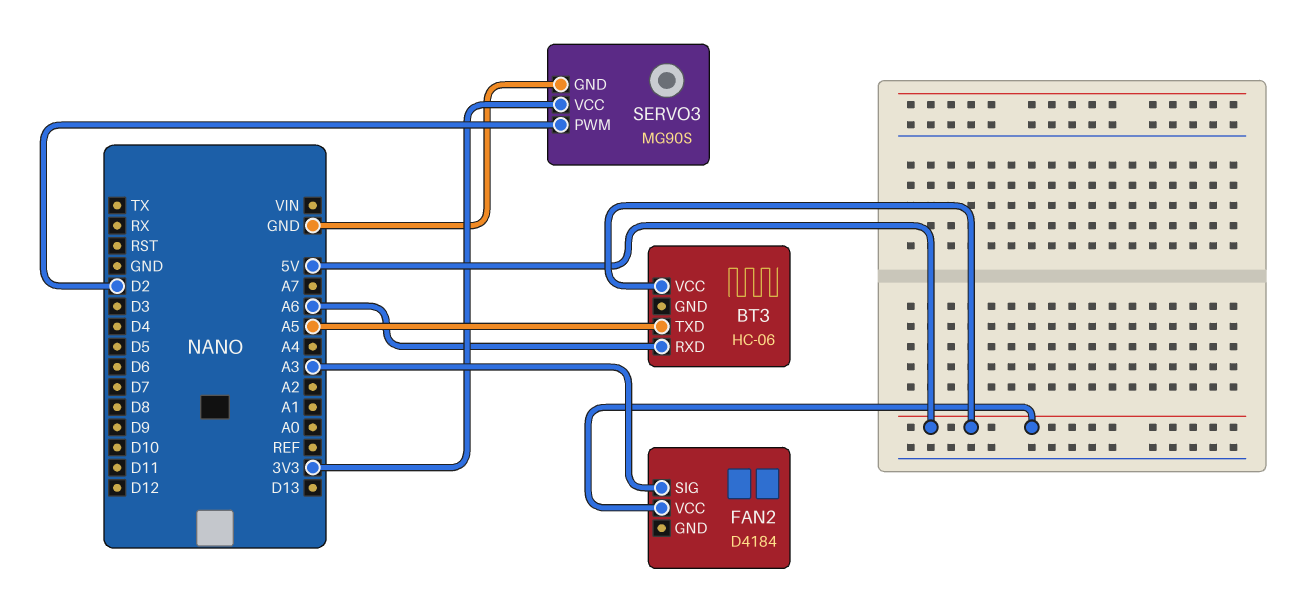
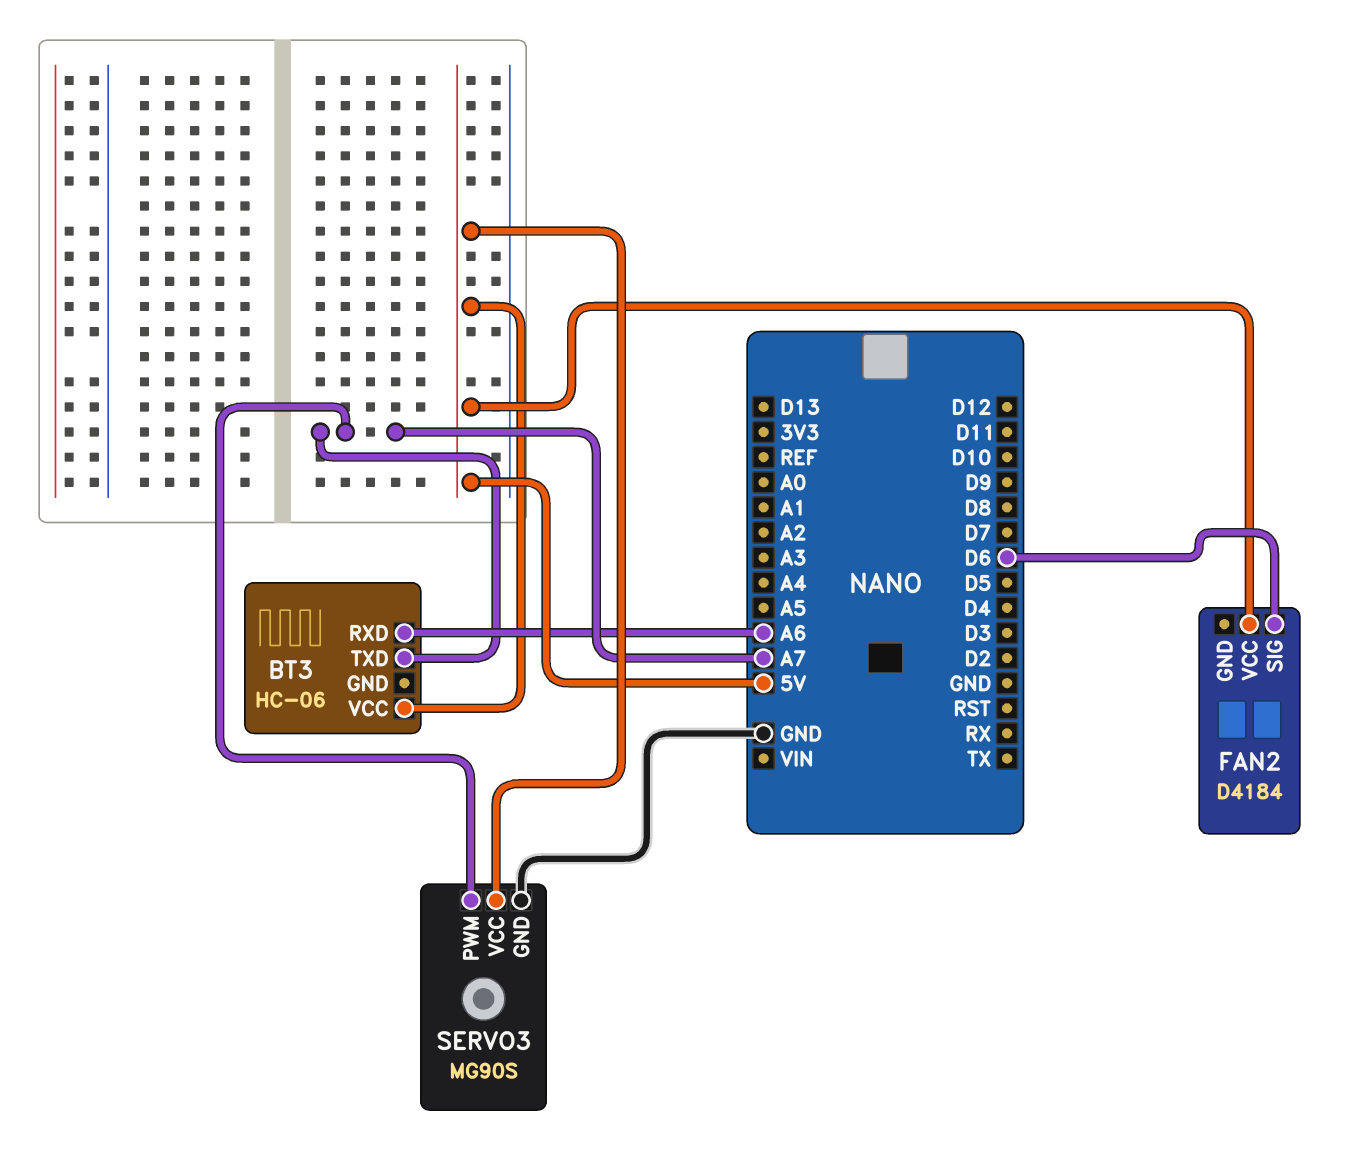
BT3 pin TXD: A5 -> A7
FAN2 pin SIG: A3 -> D6
SERVO3 pin PWM: D2 -> A7
SERVO3 pin VCC: 3V3 -> 5V

